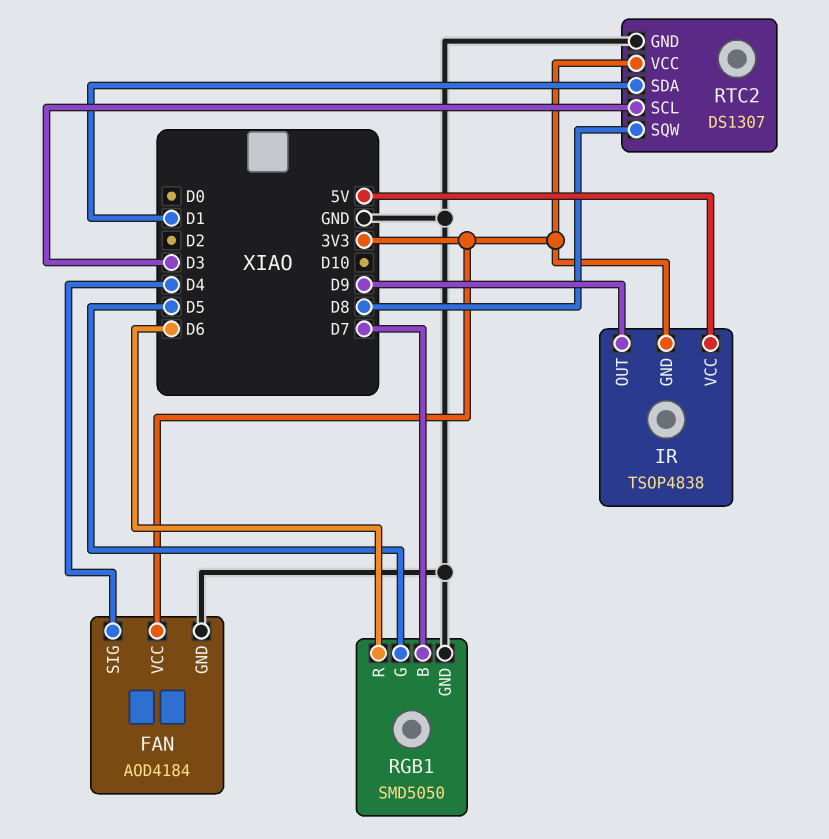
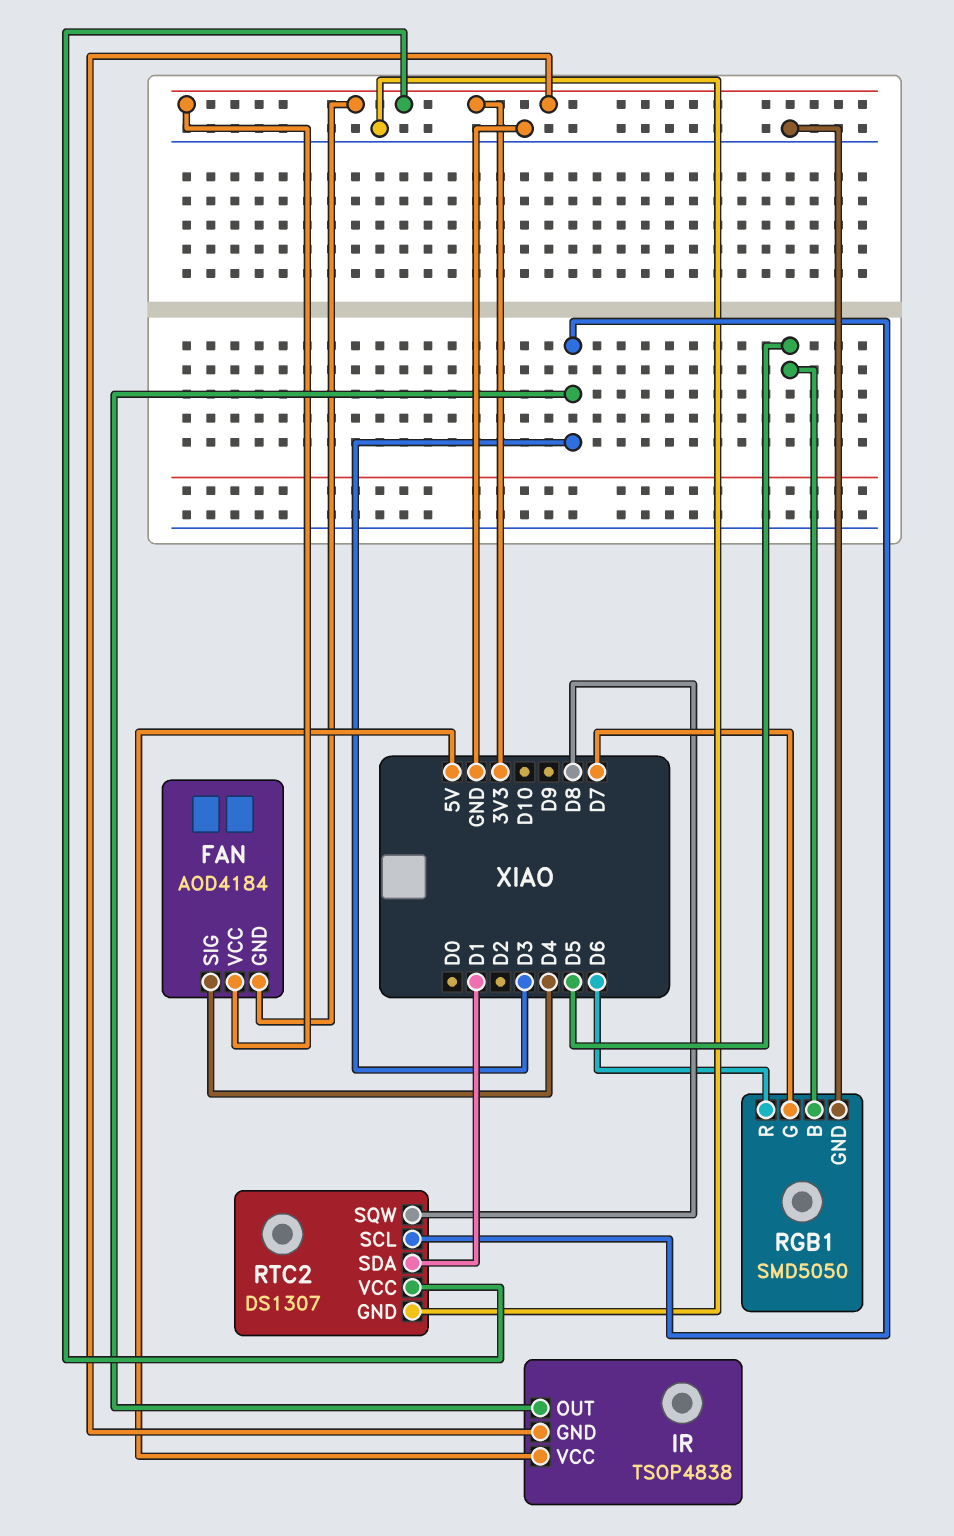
FAN pin GND: GND -> 3V3
IR pin OUT: D9 -> D3
RGB1 pin B: D7 -> D5
RGB1 pin G: D5 -> D7

